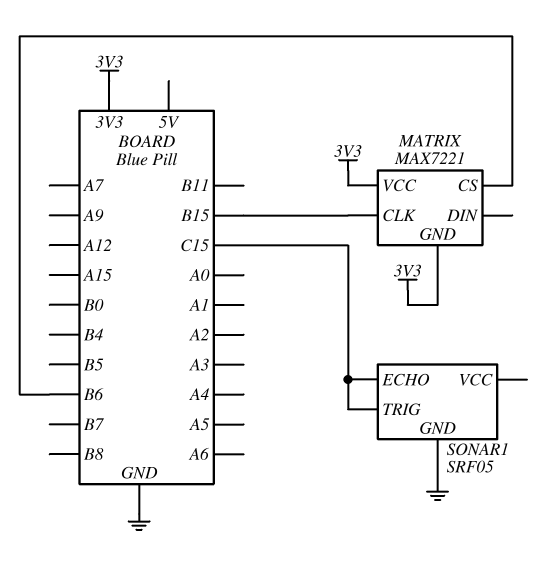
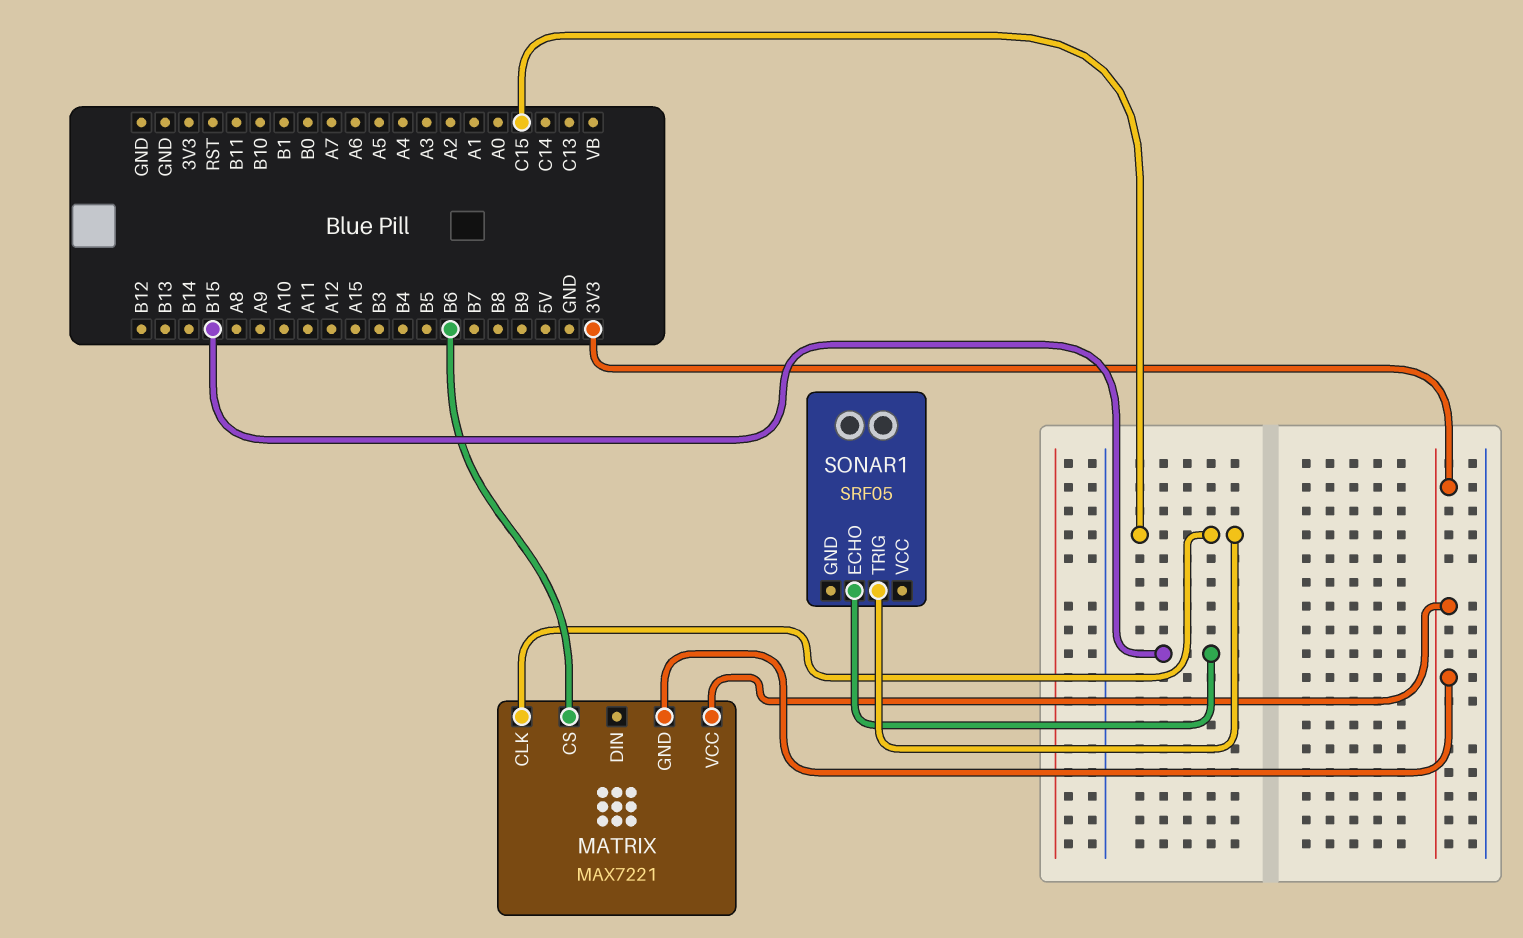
MATRIX pin CLK: B15 -> C15
SONAR1 pin ECHO: C15 -> B15
SONAR1 pin GND: GND -> none

